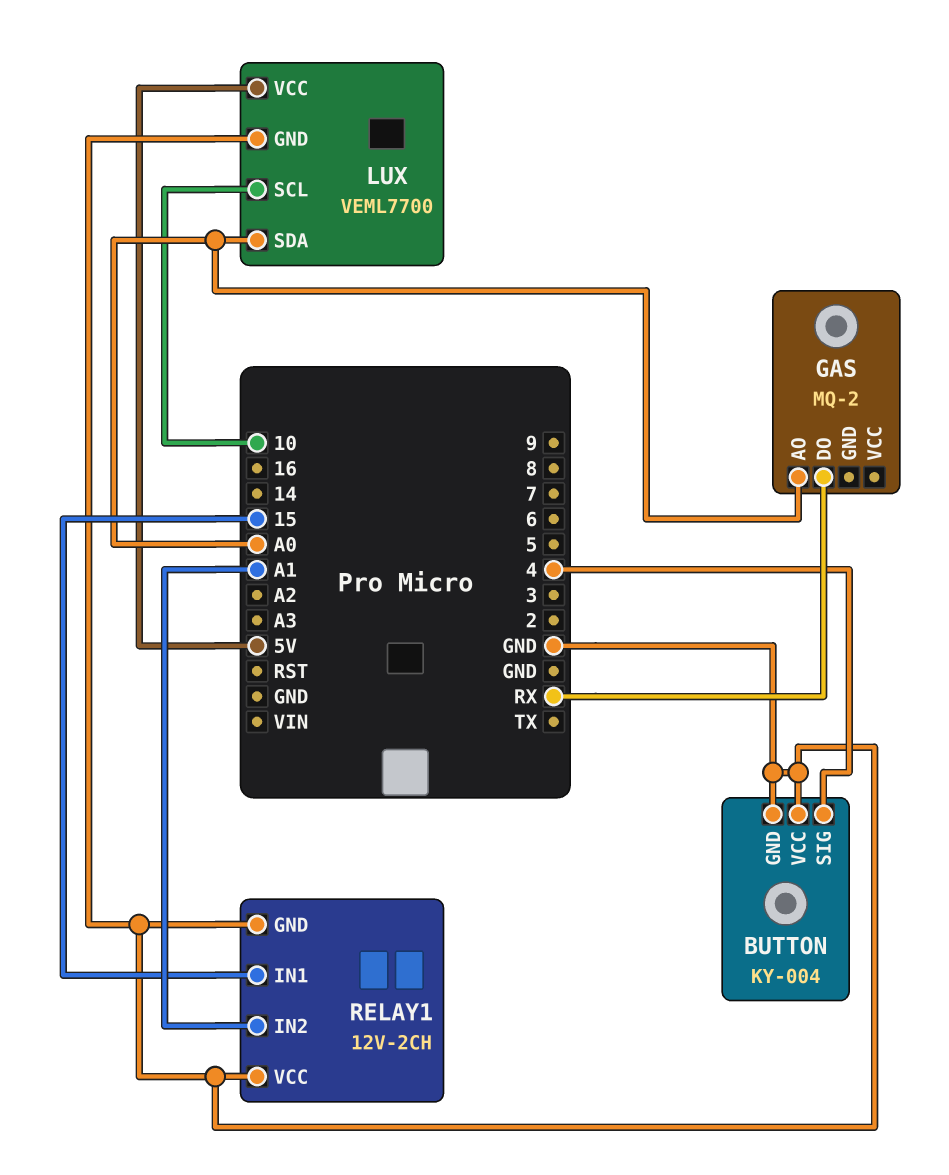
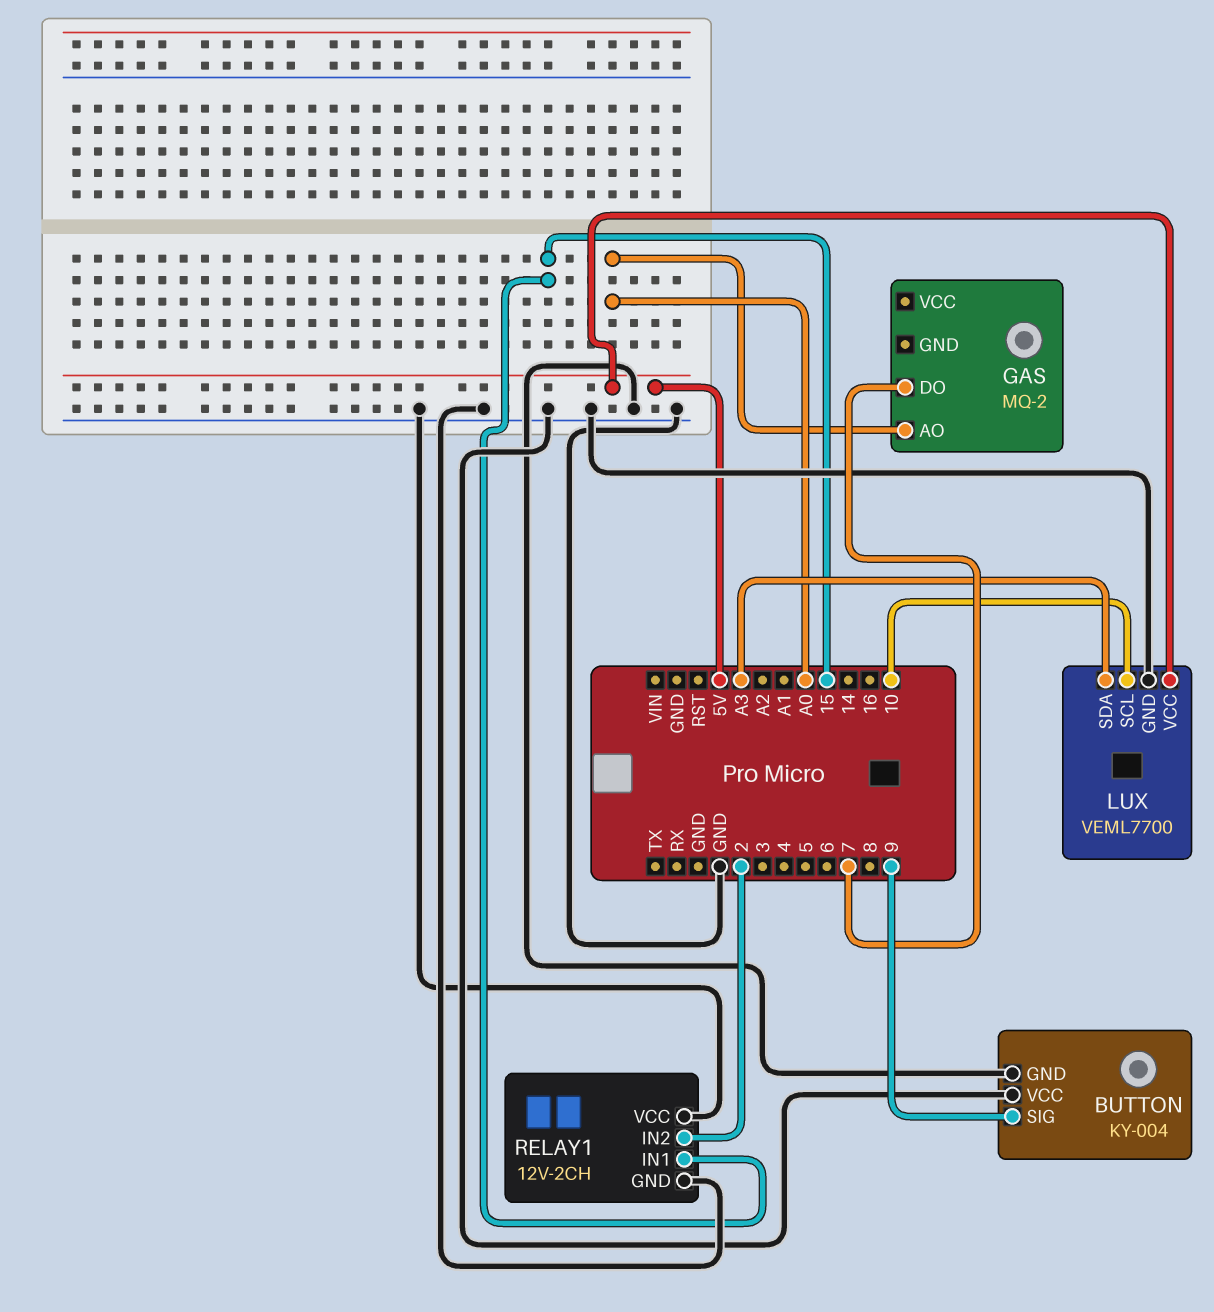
BUTTON pin SIG: 4 -> 9
GAS pin DO: RX -> 7
LUX pin SDA: A0 -> A3
RELAY1 pin IN2: A1 -> 2

